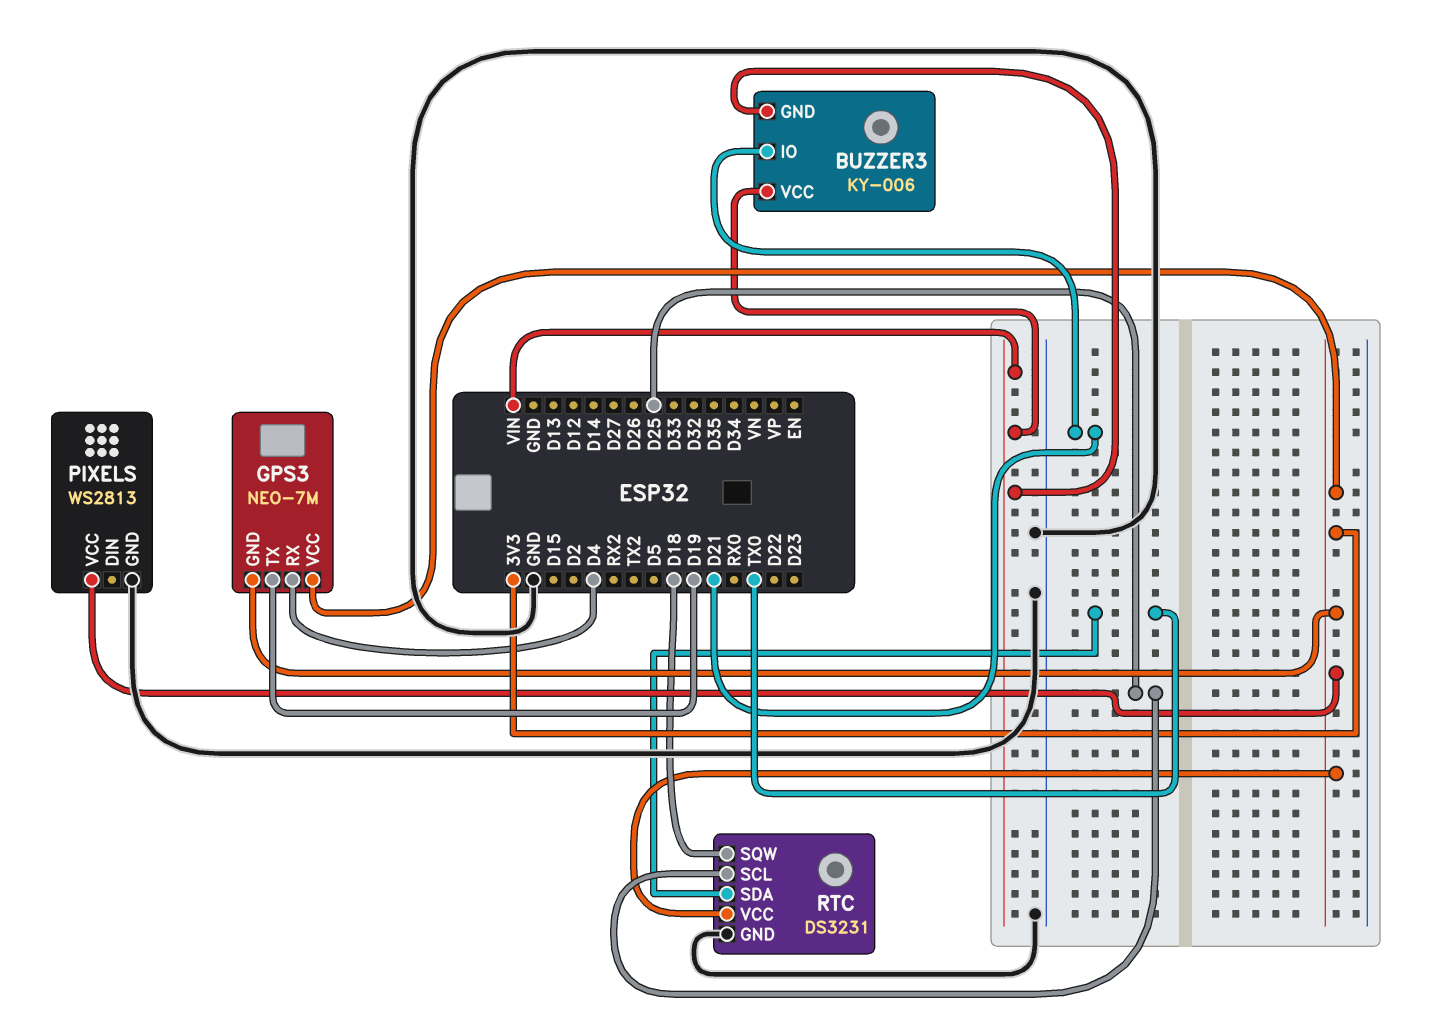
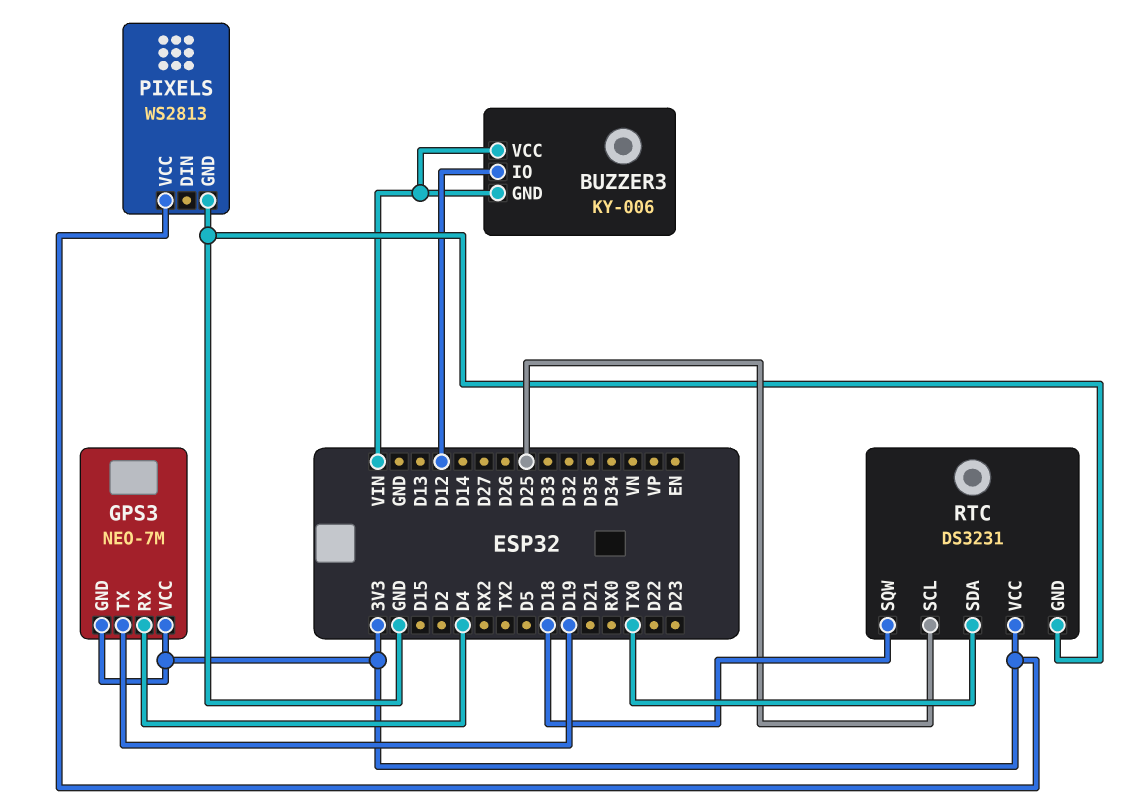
BUZZER3 pin IO: D21 -> D12

